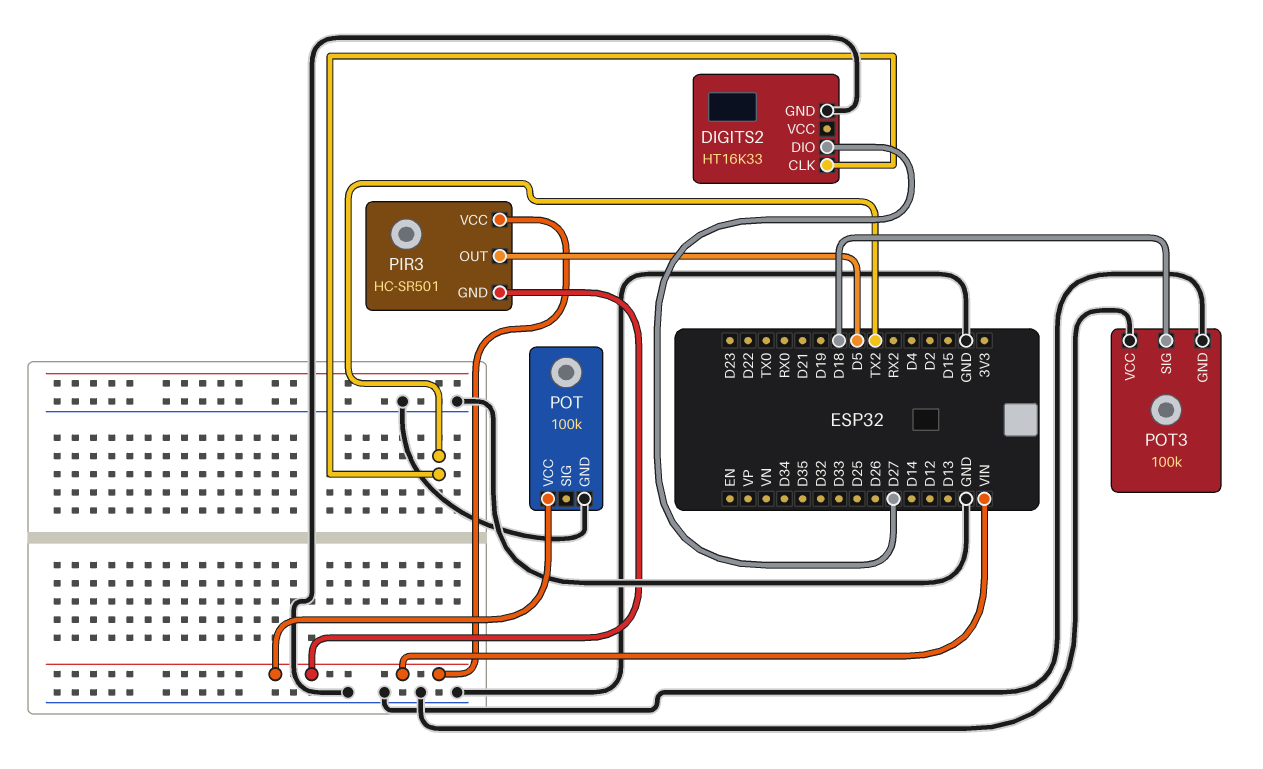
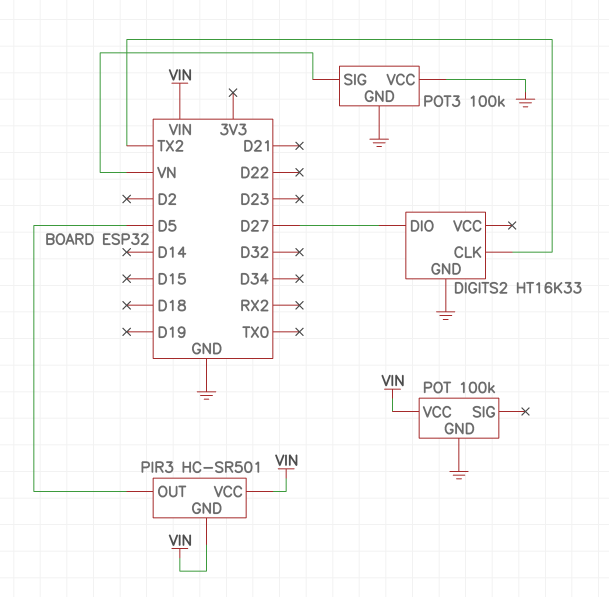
POT3 pin SIG: D18 -> VN

